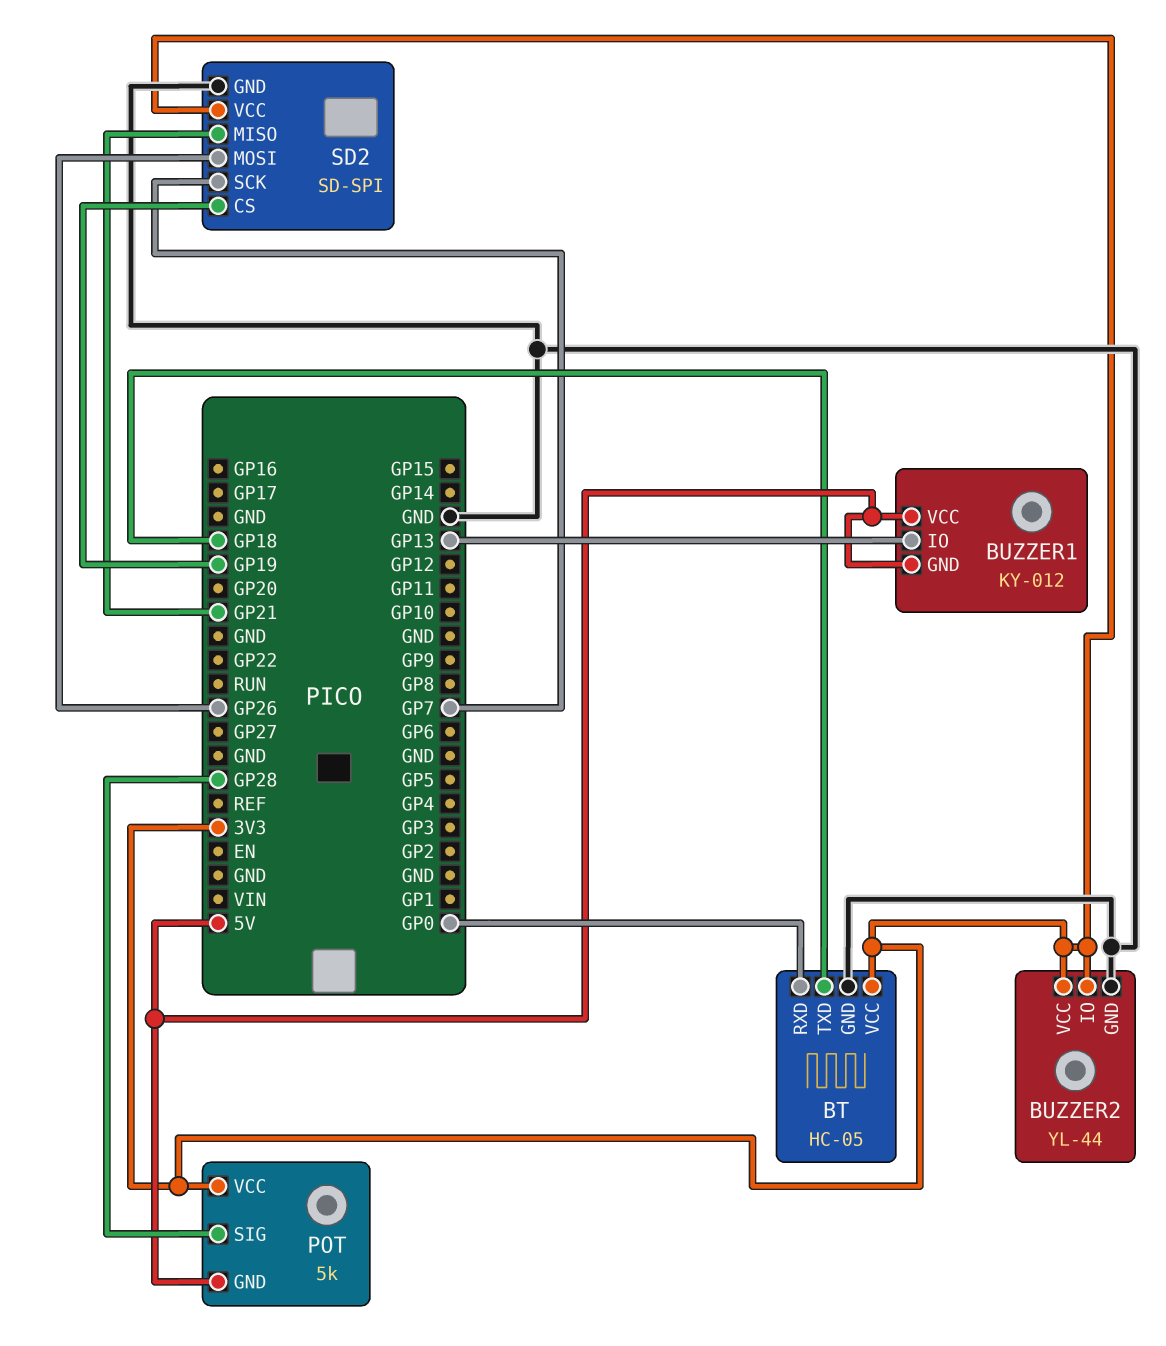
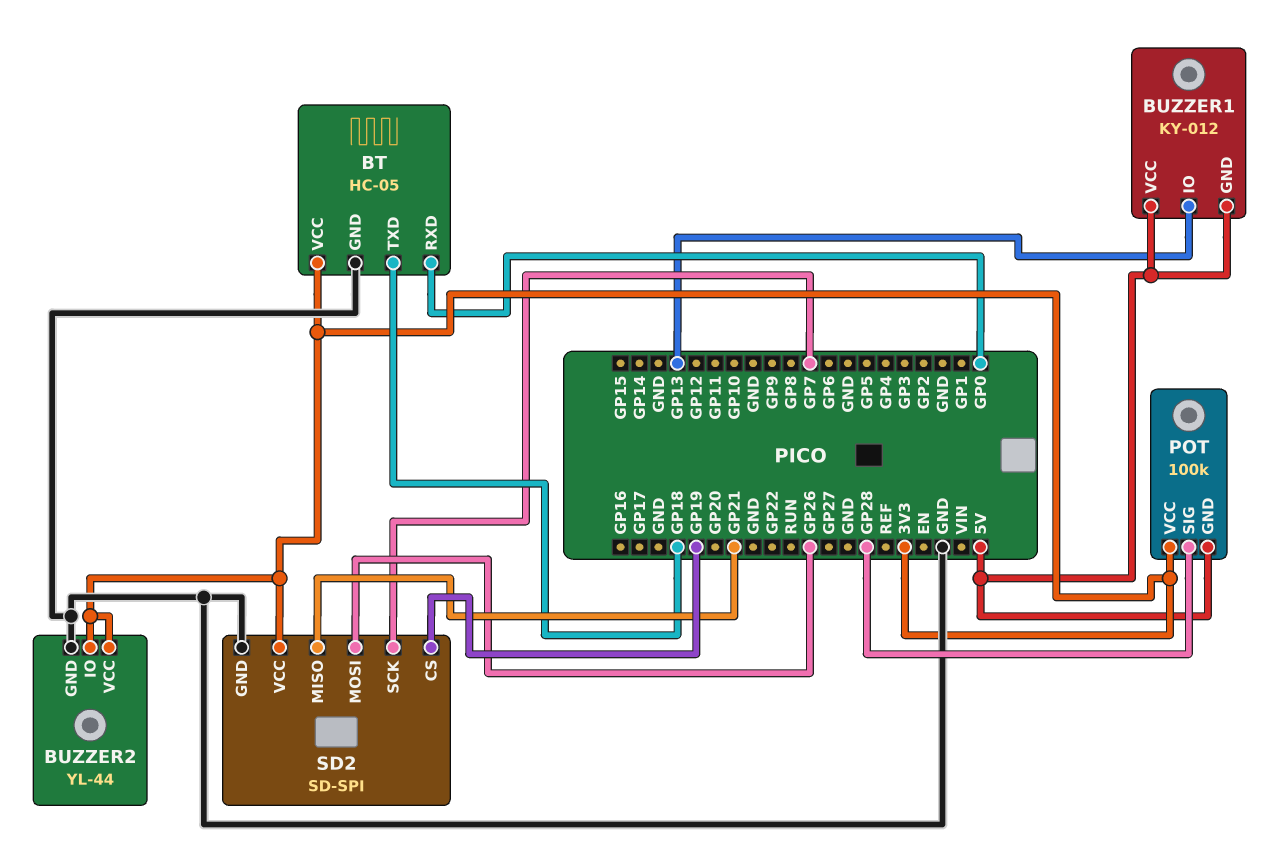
POT: 5k -> 100k

